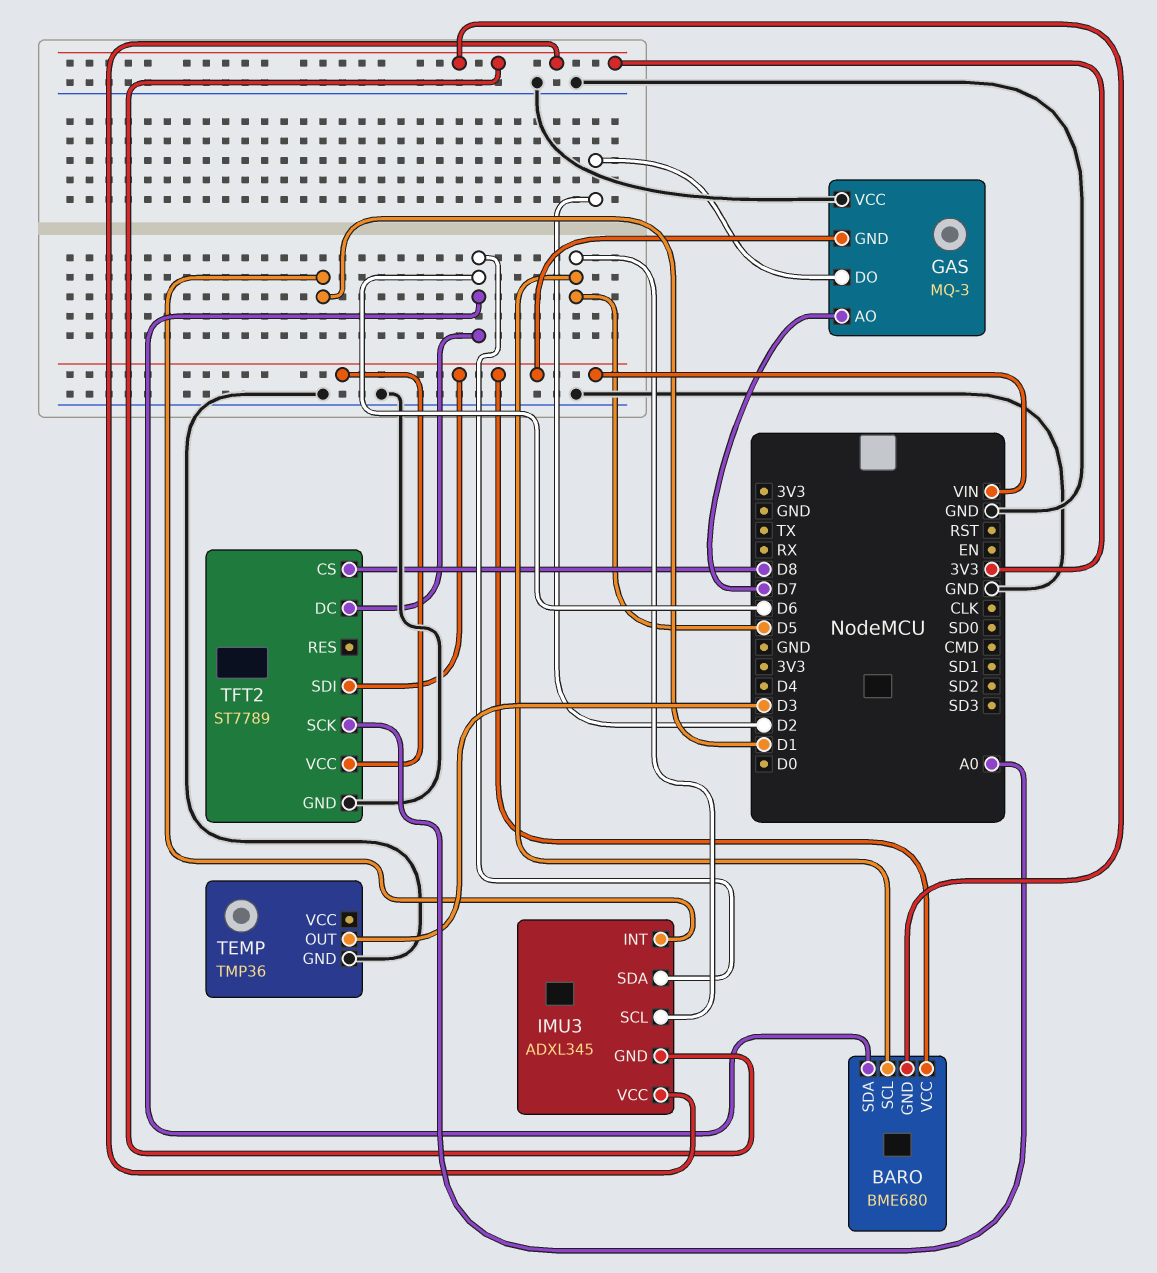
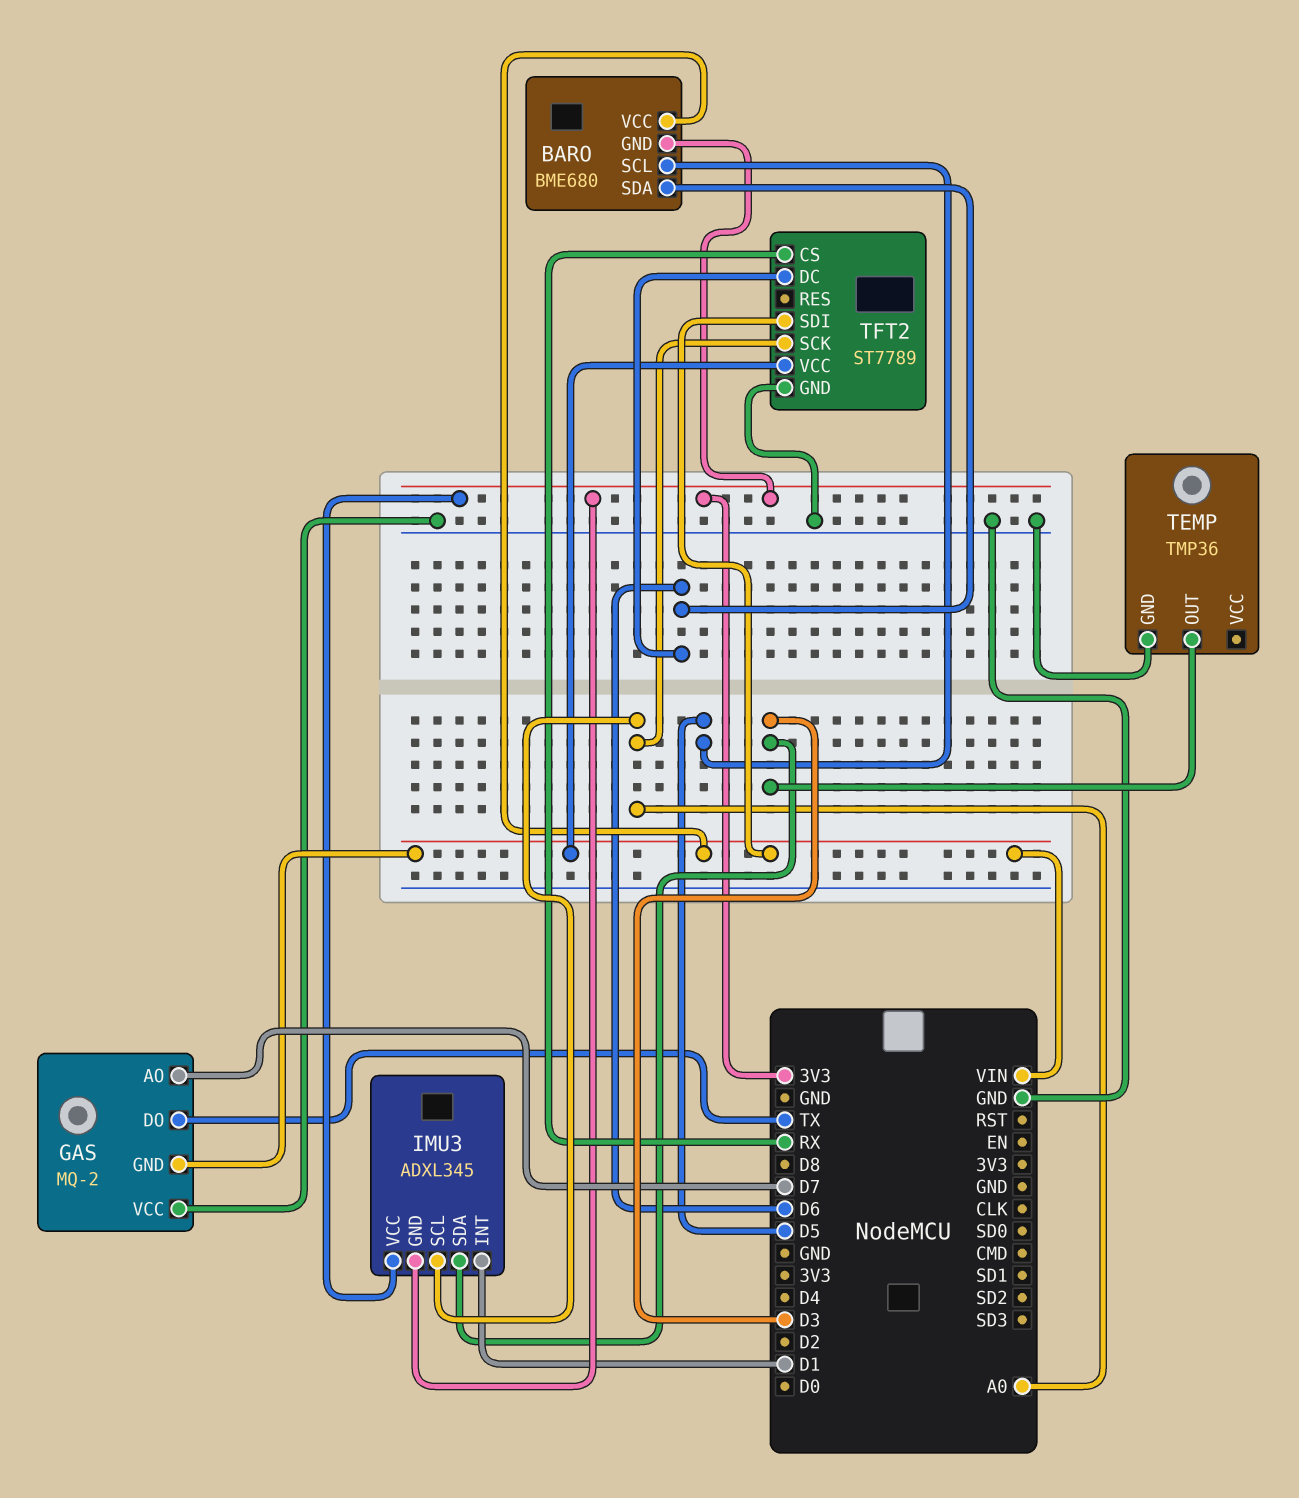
GAS: MQ-3 -> MQ-2
GAS pin DO: D2 -> TX
IMU3 pin SCL: D5 -> A0
IMU3 pin SDA: D6 -> D3
TFT2 pin CS: D8 -> RX

